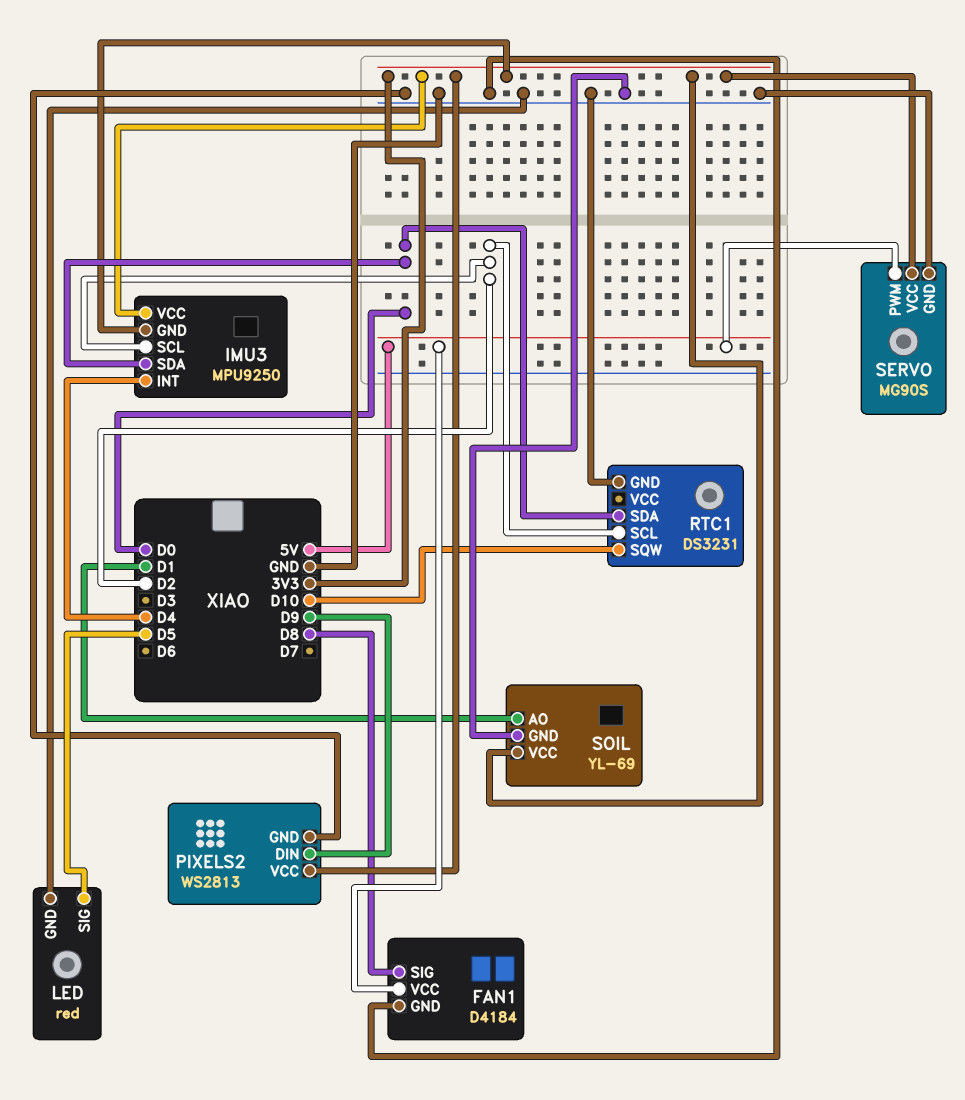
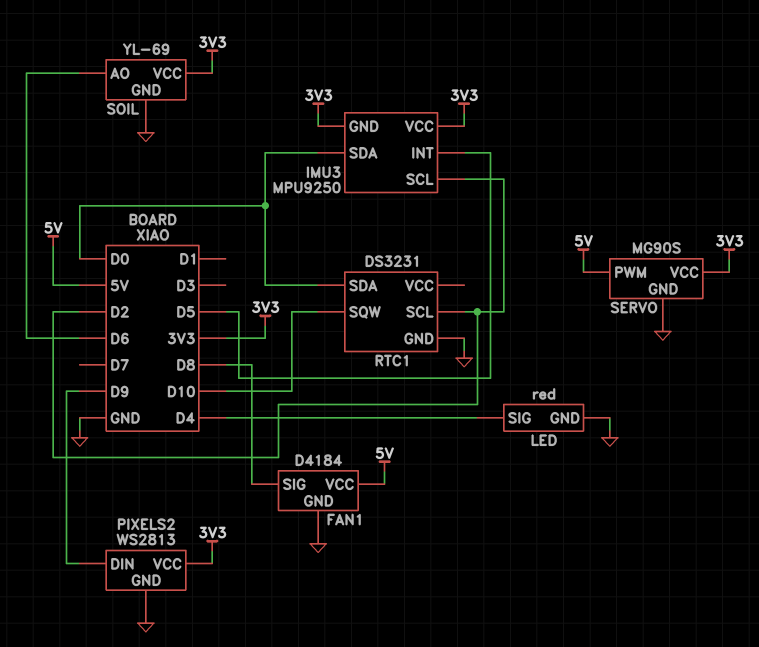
IMU3 pin INT: D4 -> D5
LED pin SIG: D5 -> D4
SOIL pin AO: D1 -> D6

